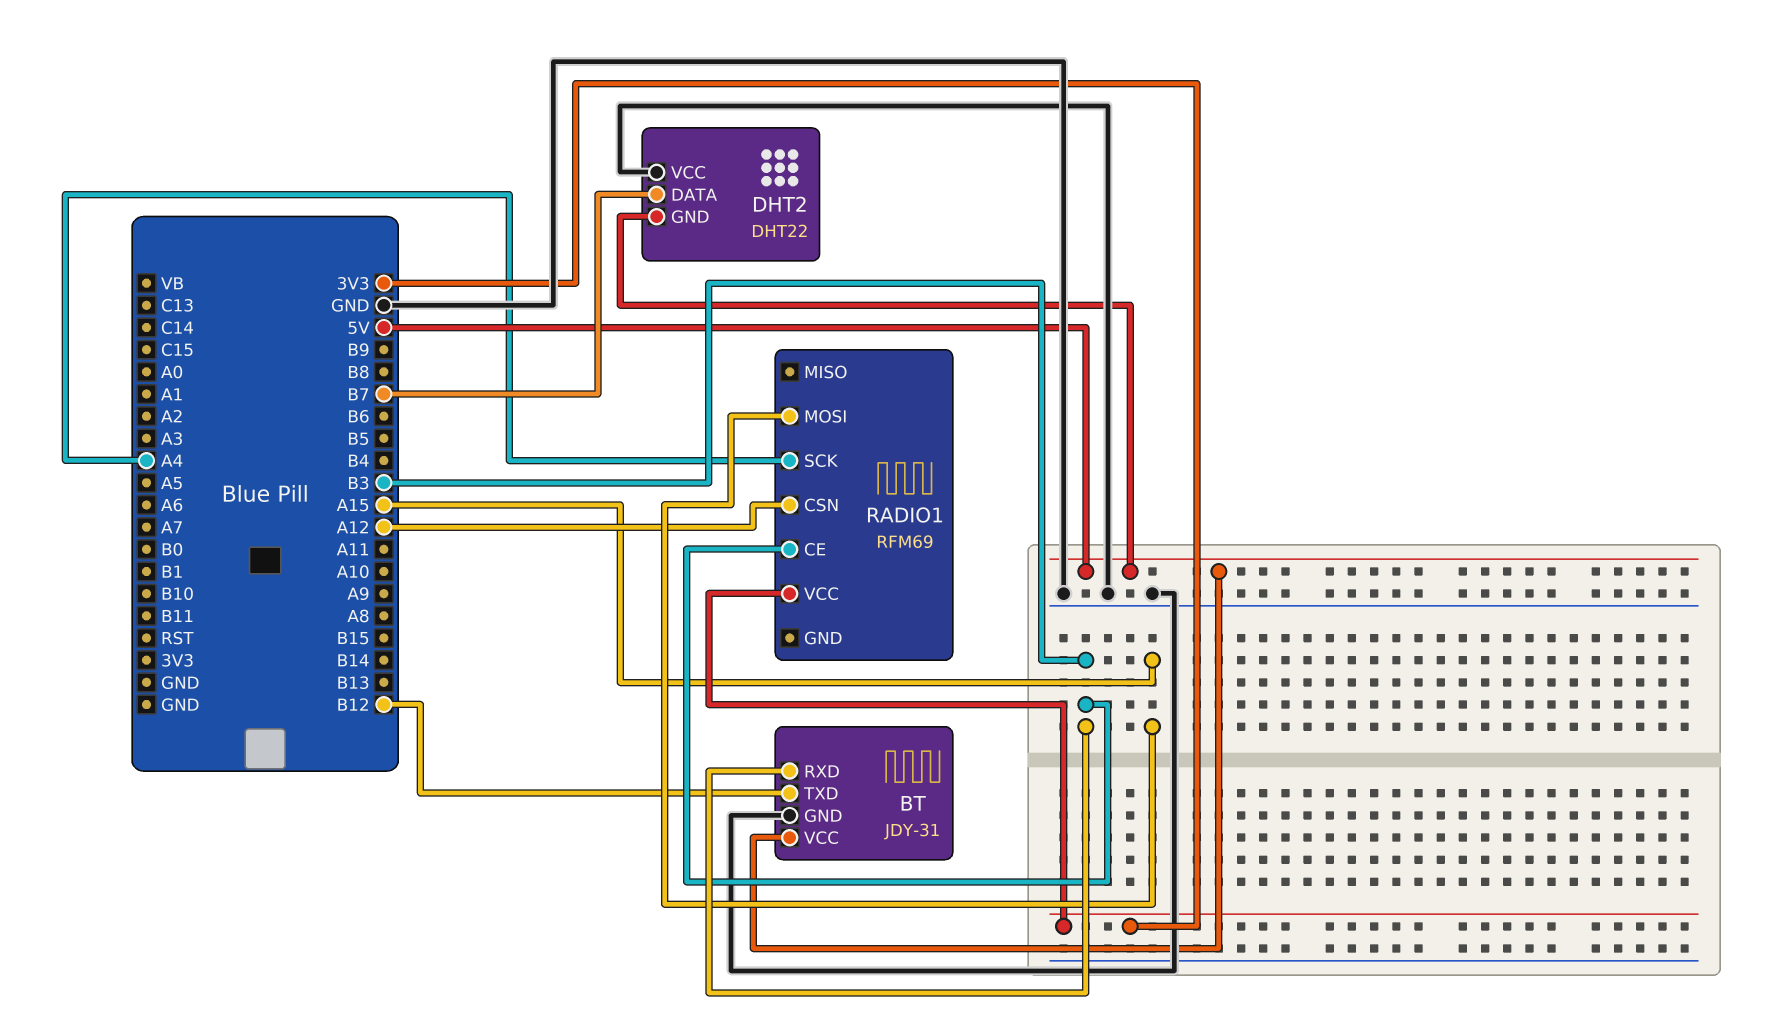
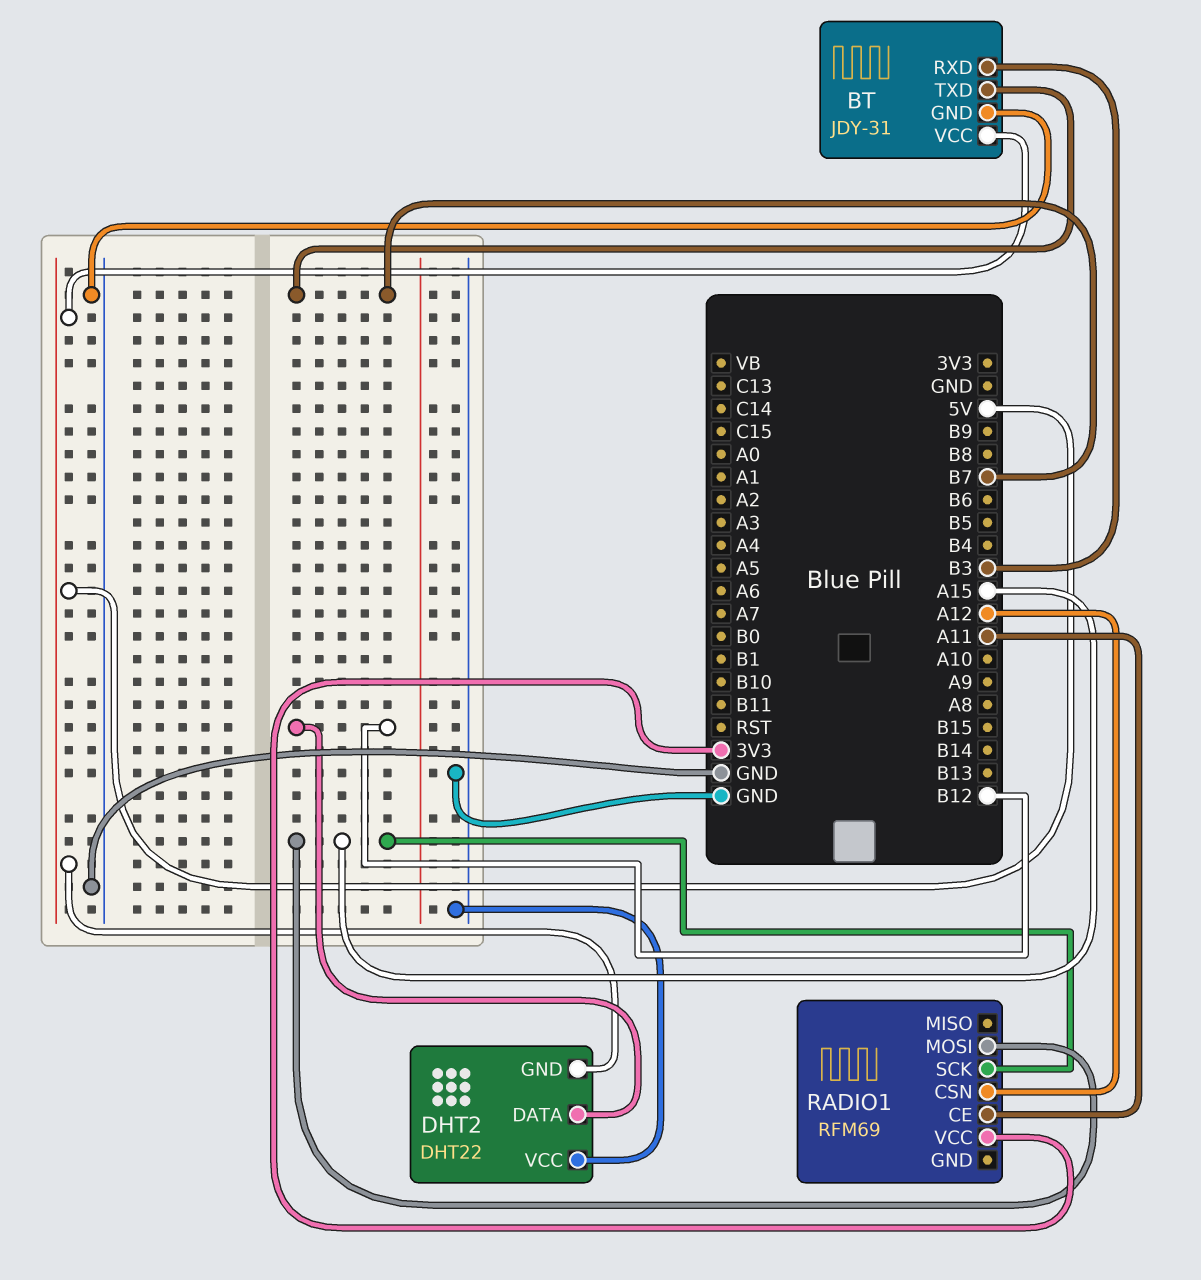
BT pin TXD: B12 -> B7
DHT2 pin DATA: B7 -> B12
RADIO1 pin CE: B3 -> A11
RADIO1 pin SCK: A4 -> A15

